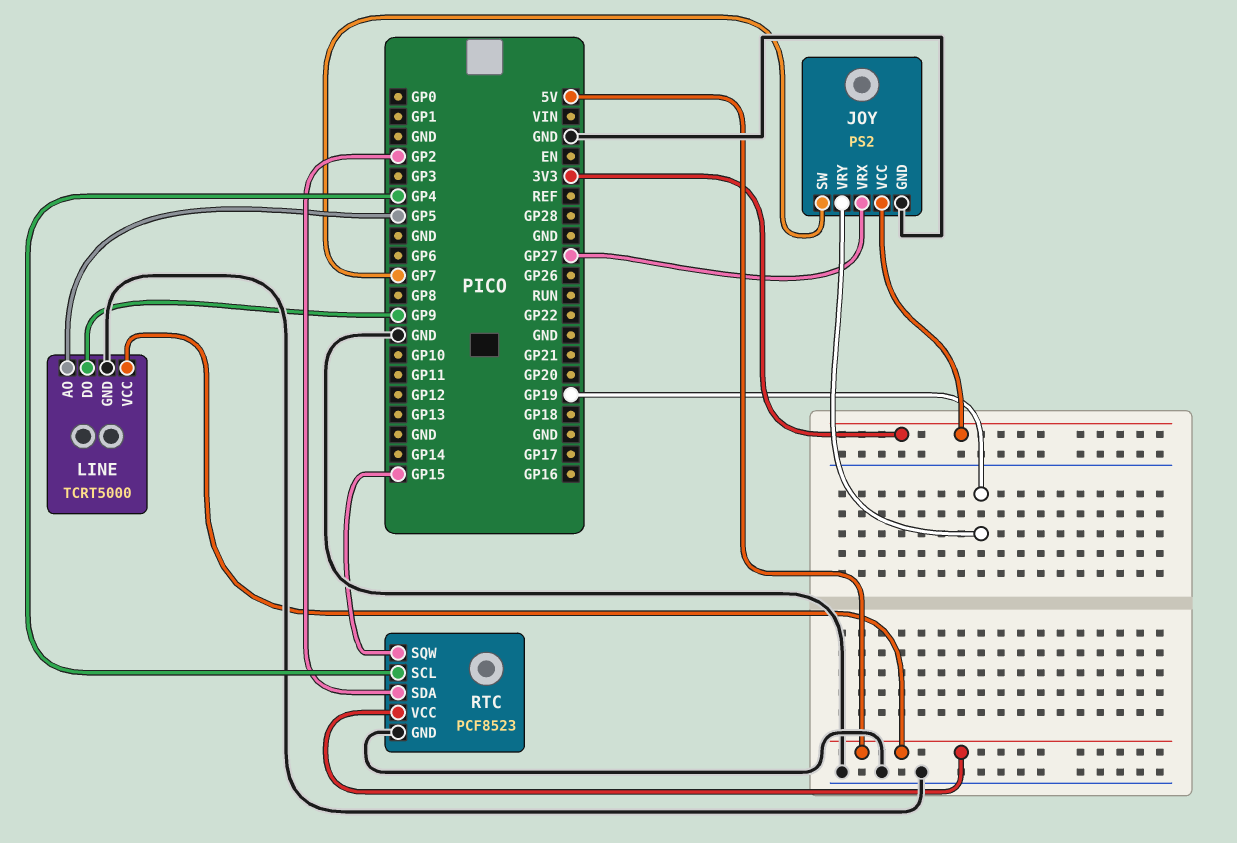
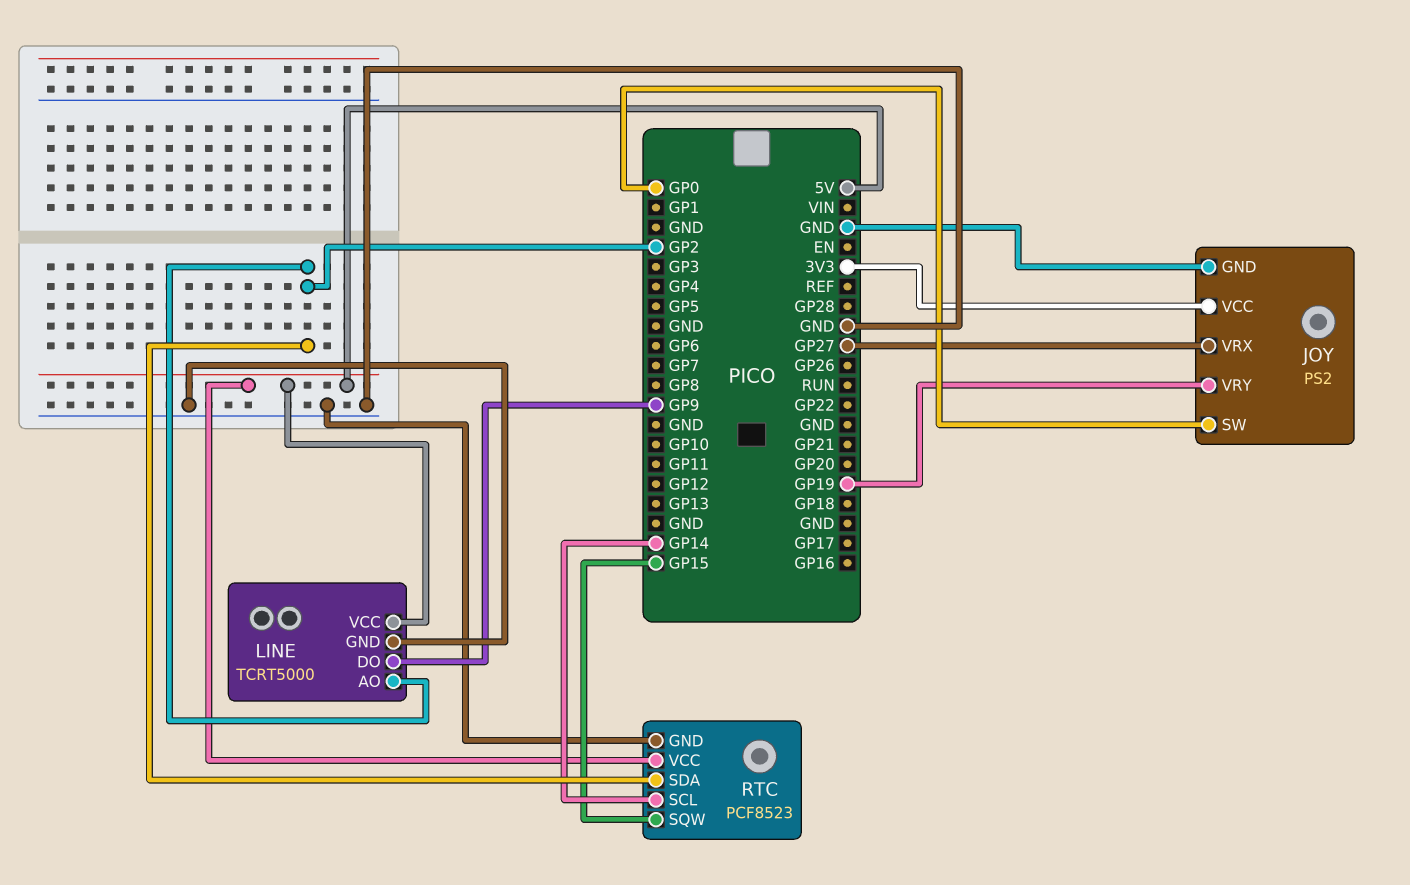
JOY pin SW: GP7 -> GP0
LINE pin AO: GP5 -> GP2
RTC pin SCL: GP4 -> GP14

